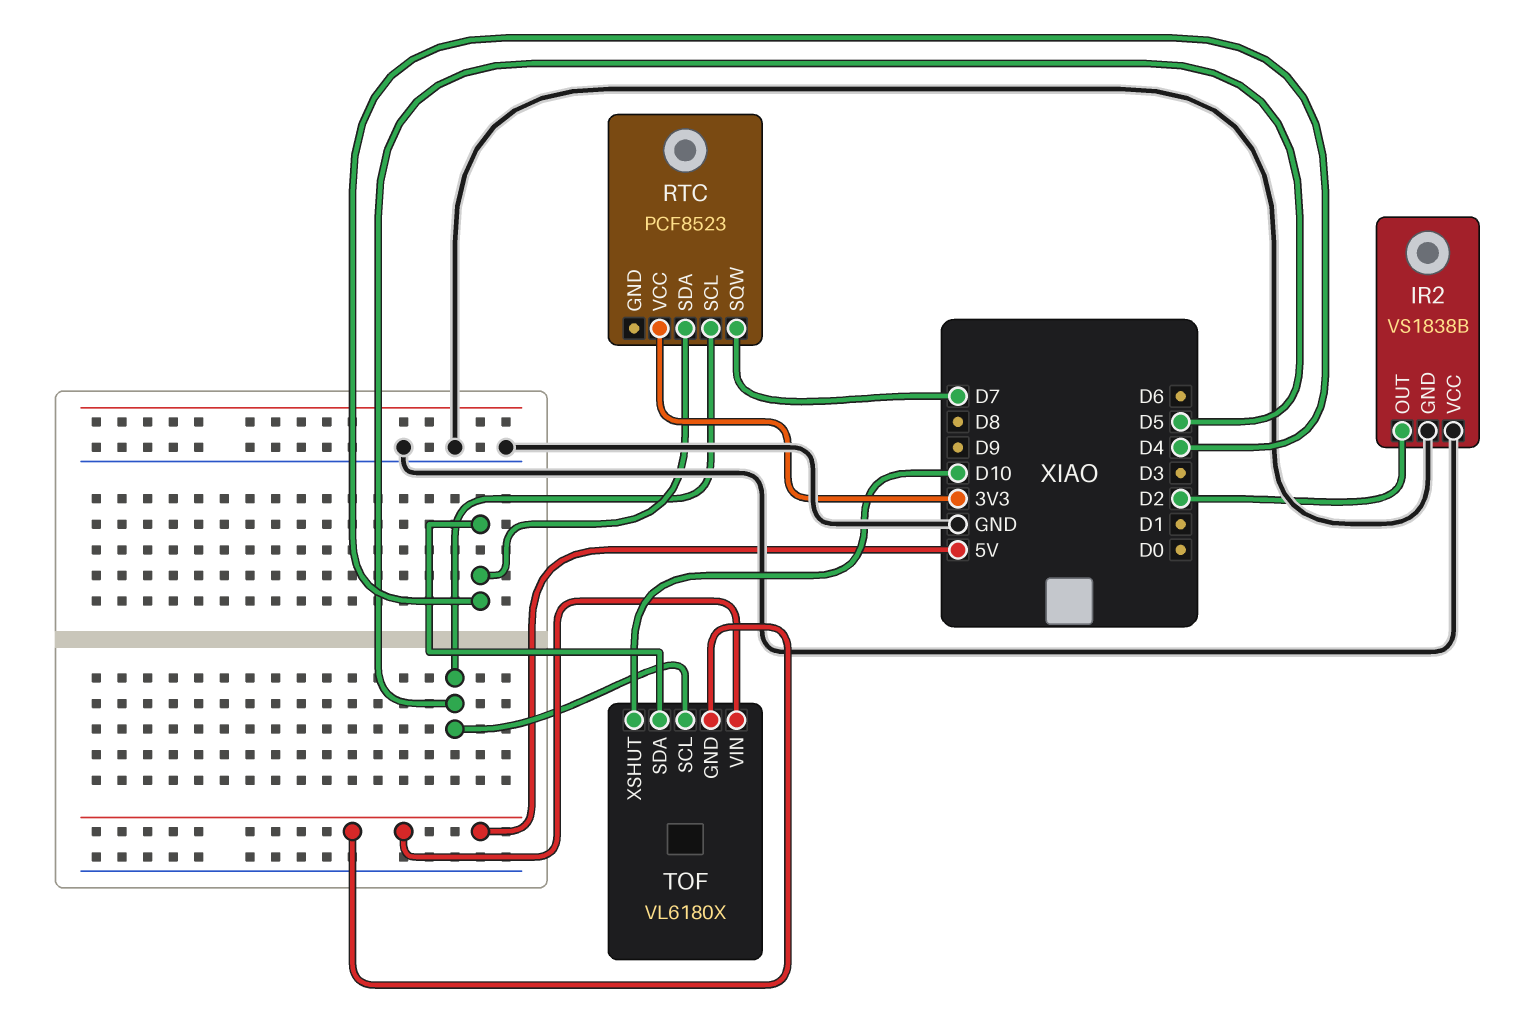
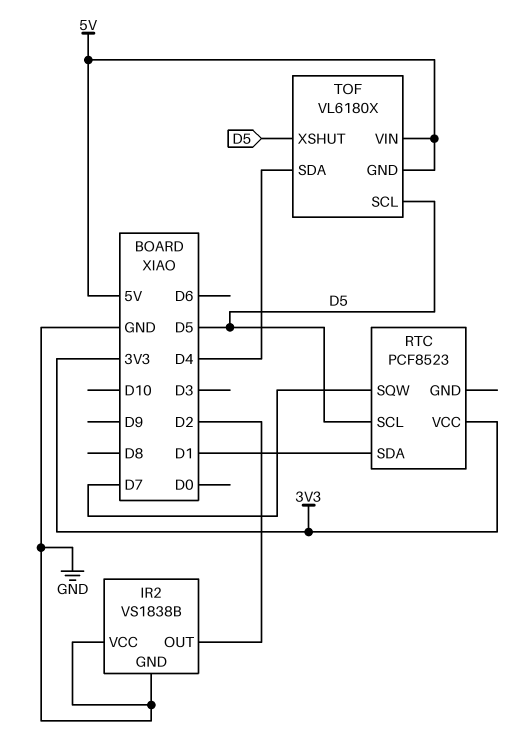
RTC pin SDA: D4 -> D1
TOF pin XSHUT: D10 -> D5

